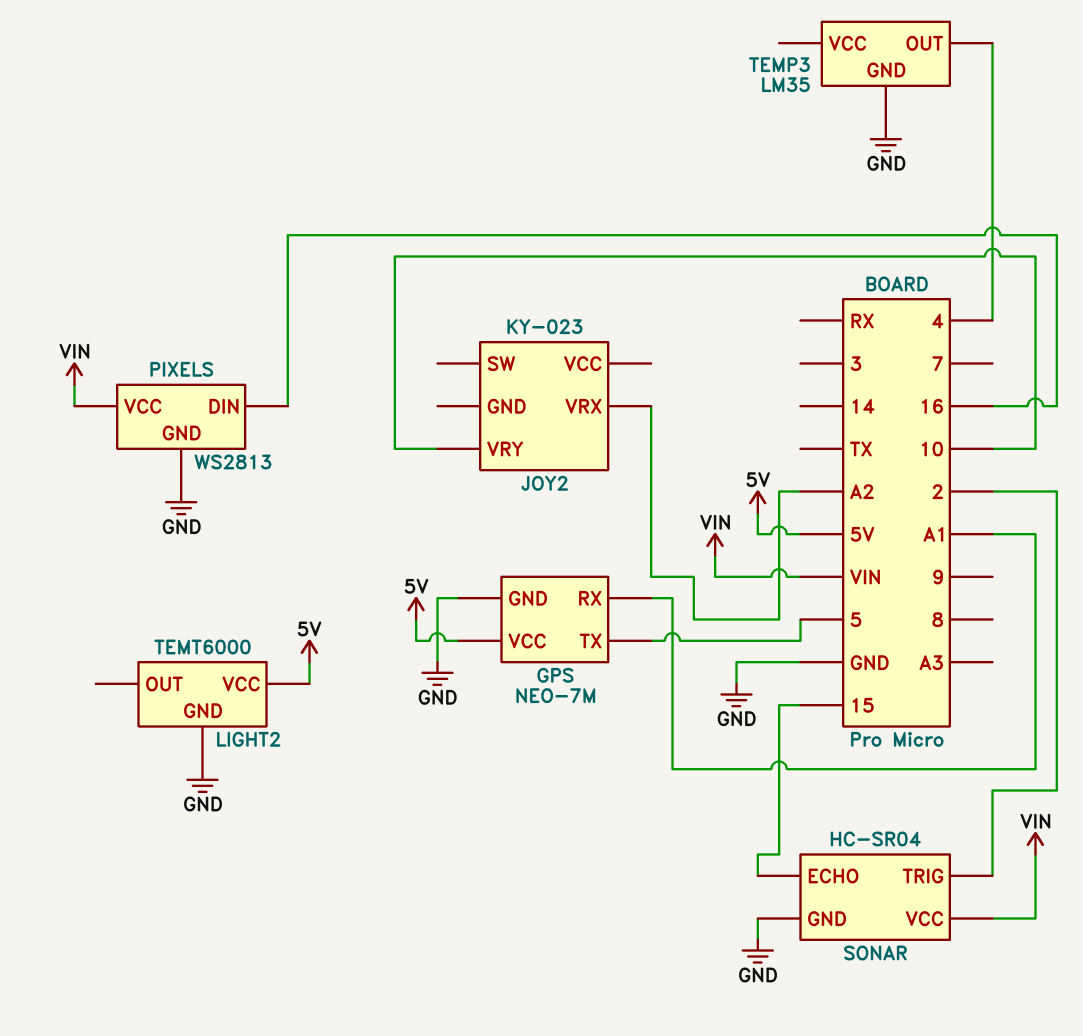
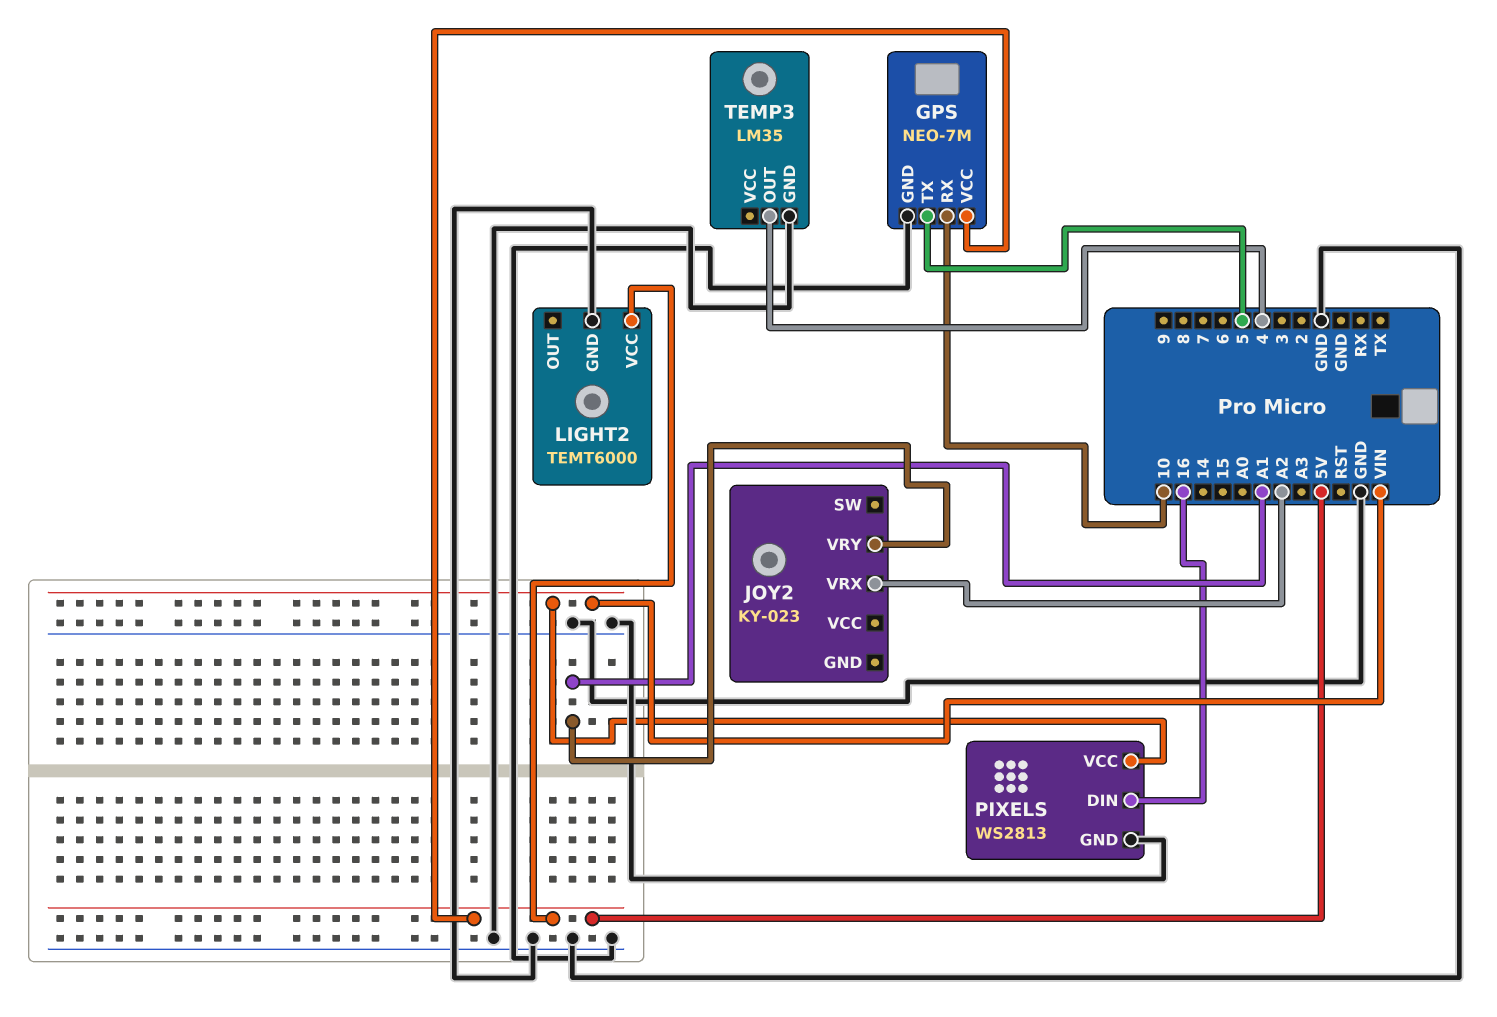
GPS pin RX: A1 -> 10
JOY2 pin VRY: 10 -> A1
SONAR: HC-SR04 -> none
SONAR pin ECHO: 15 -> none
SONAR pin GND: GND -> none
SONAR pin TRIG: 2 -> none
SONAR pin VCC: VIN -> none

